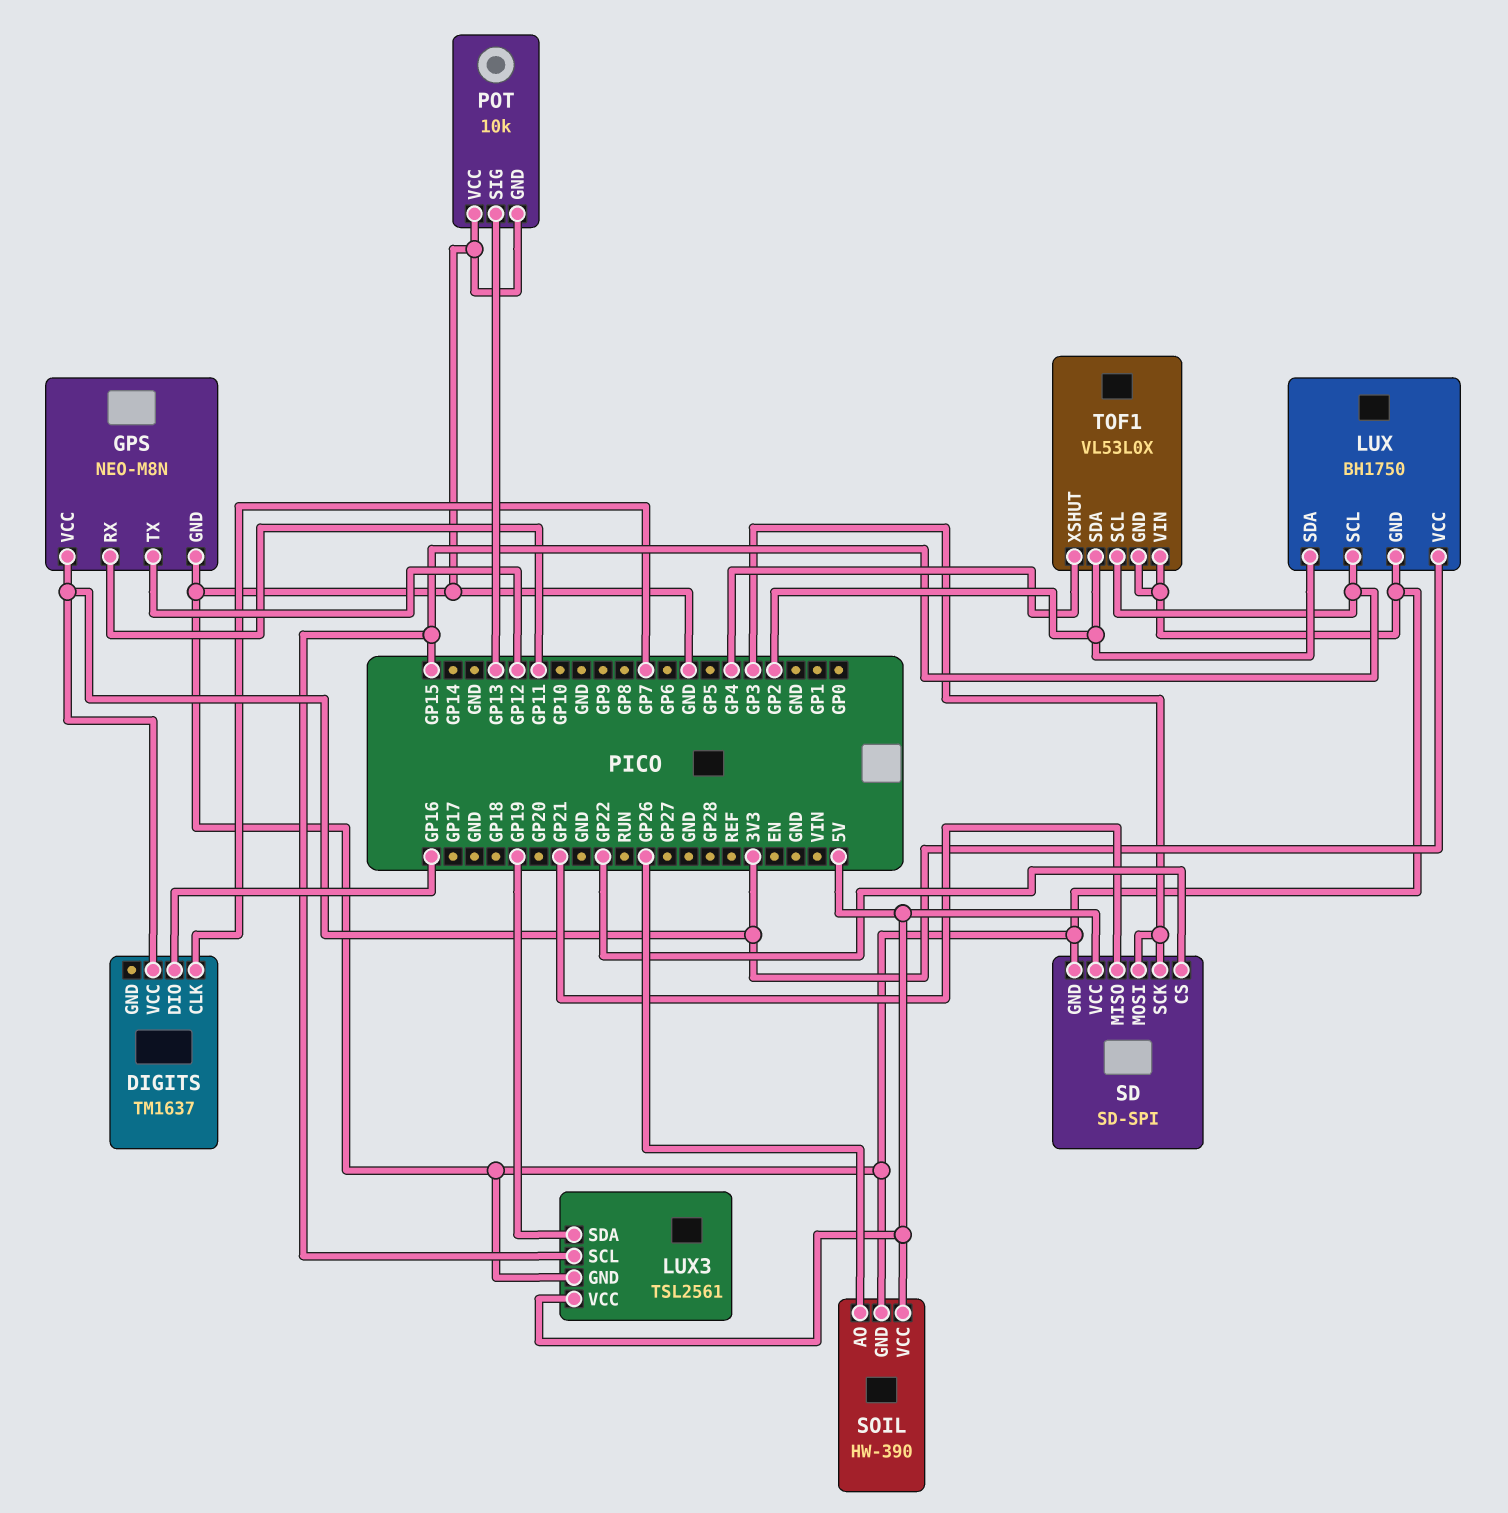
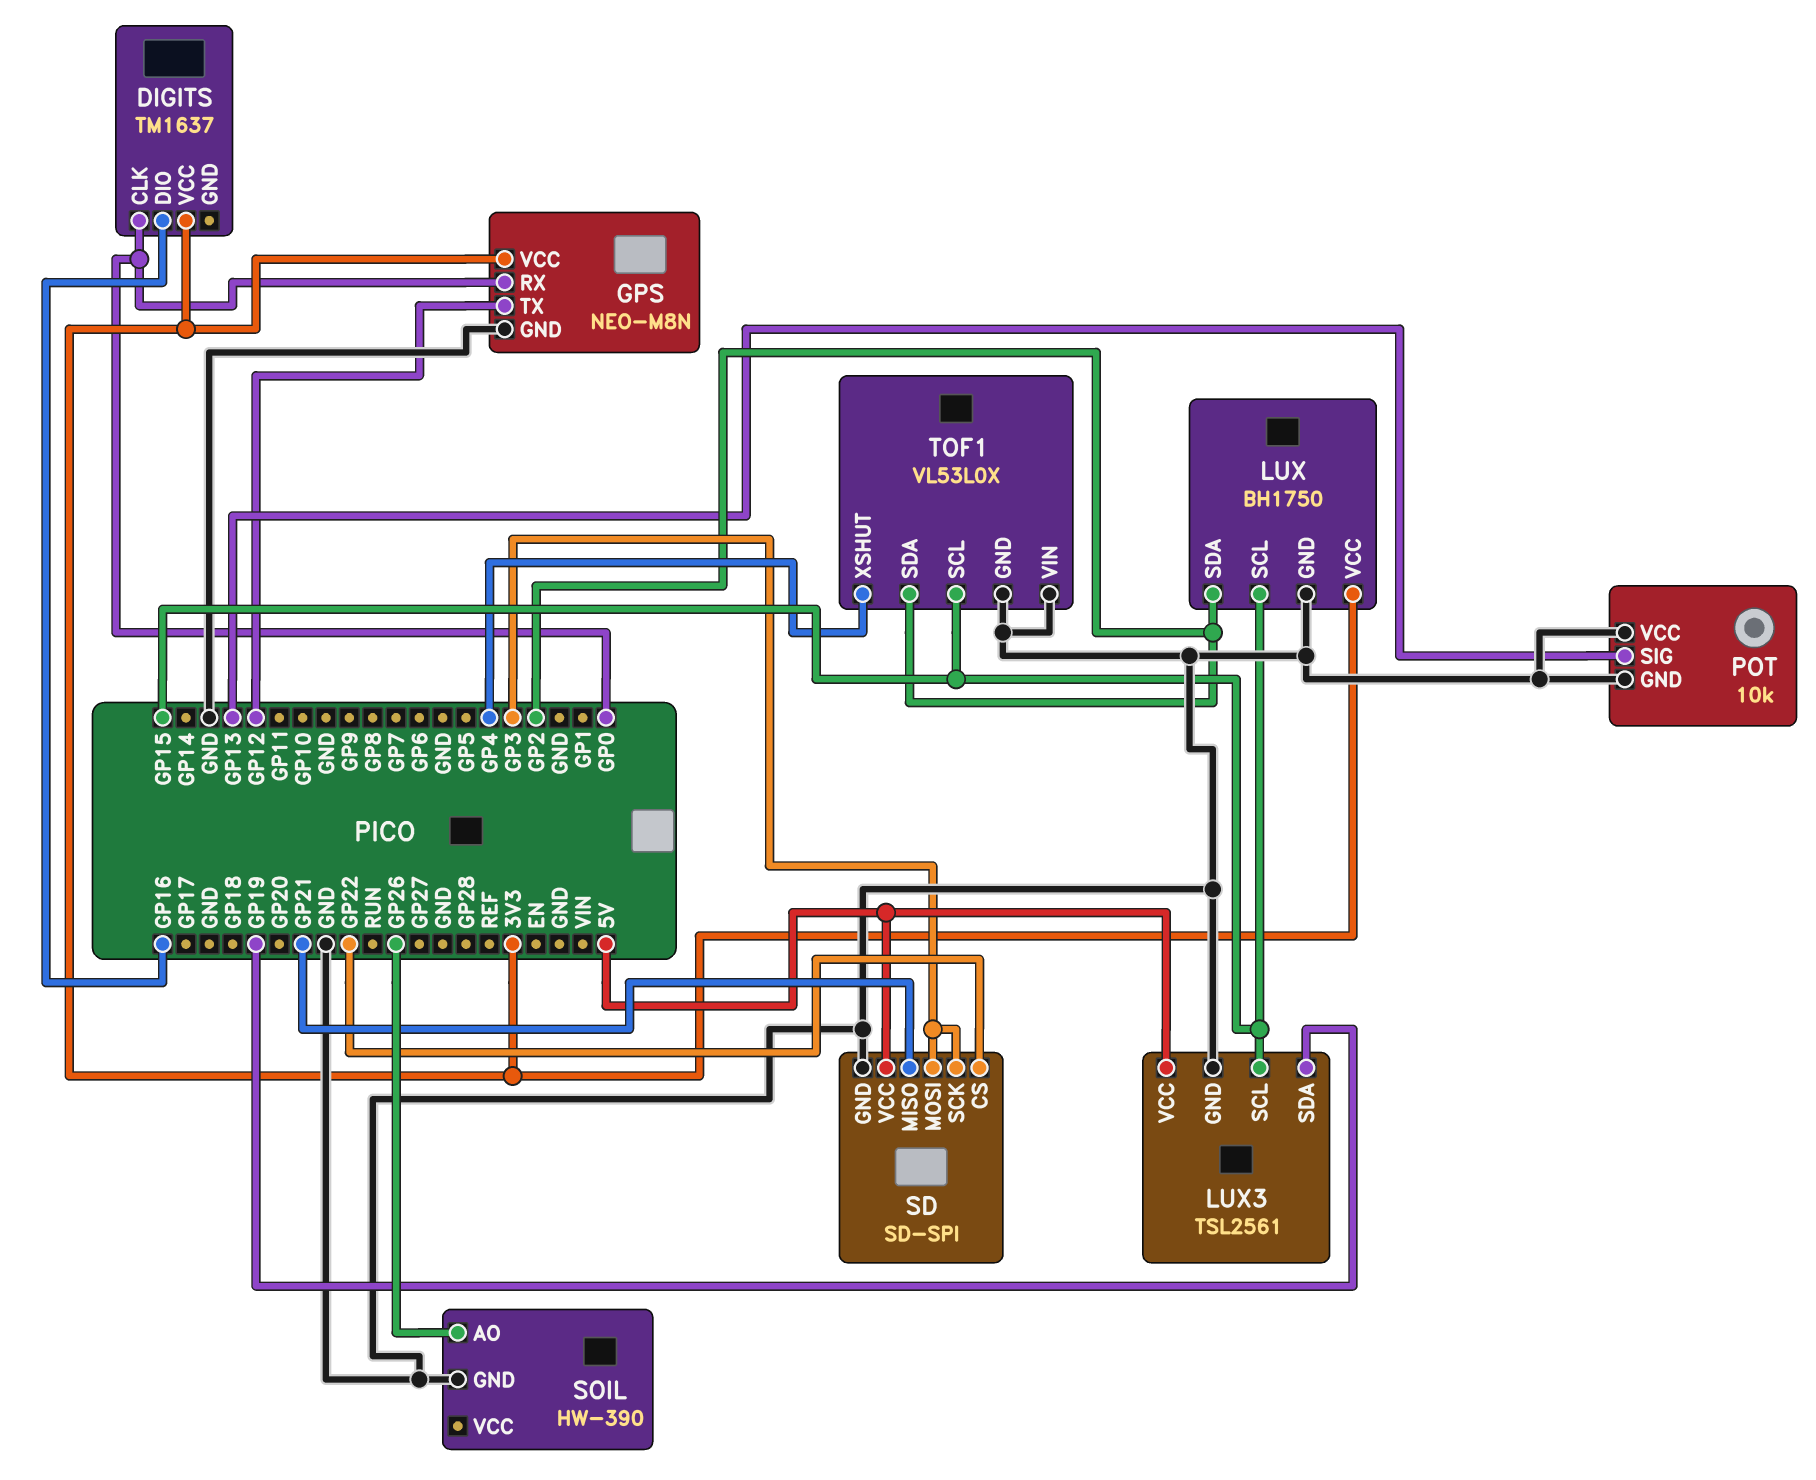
DIGITS pin CLK: GP7 -> GP0
GPS pin RX: GP11 -> GP0
SOIL pin VCC: 5V -> none

